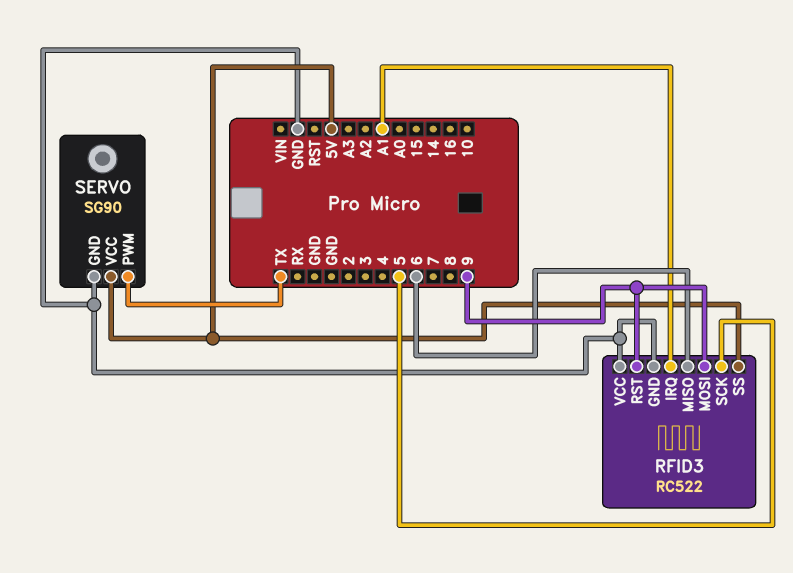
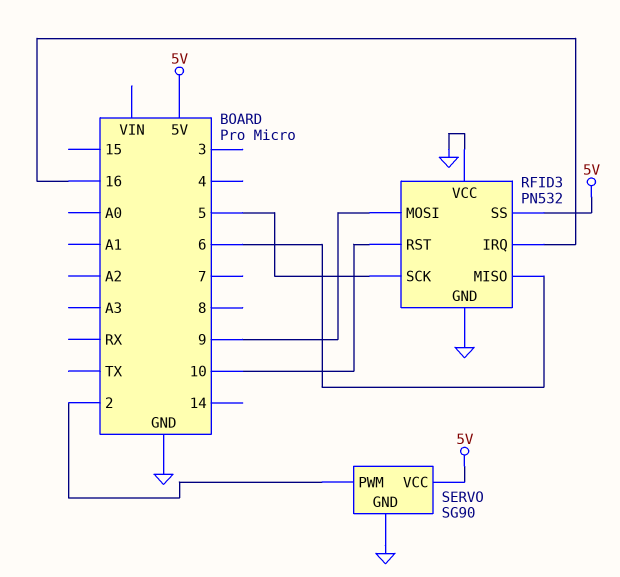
RFID3: RC522 -> PN532
RFID3 pin IRQ: A1 -> 16
RFID3 pin RST: 9 -> 10
SERVO pin PWM: TX -> 2

